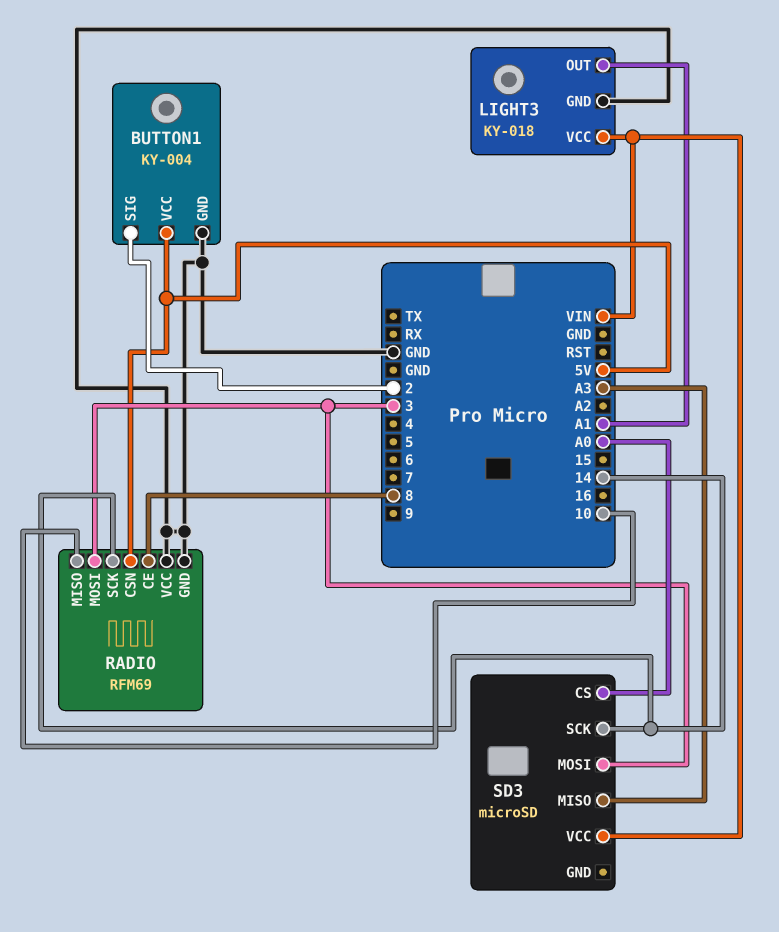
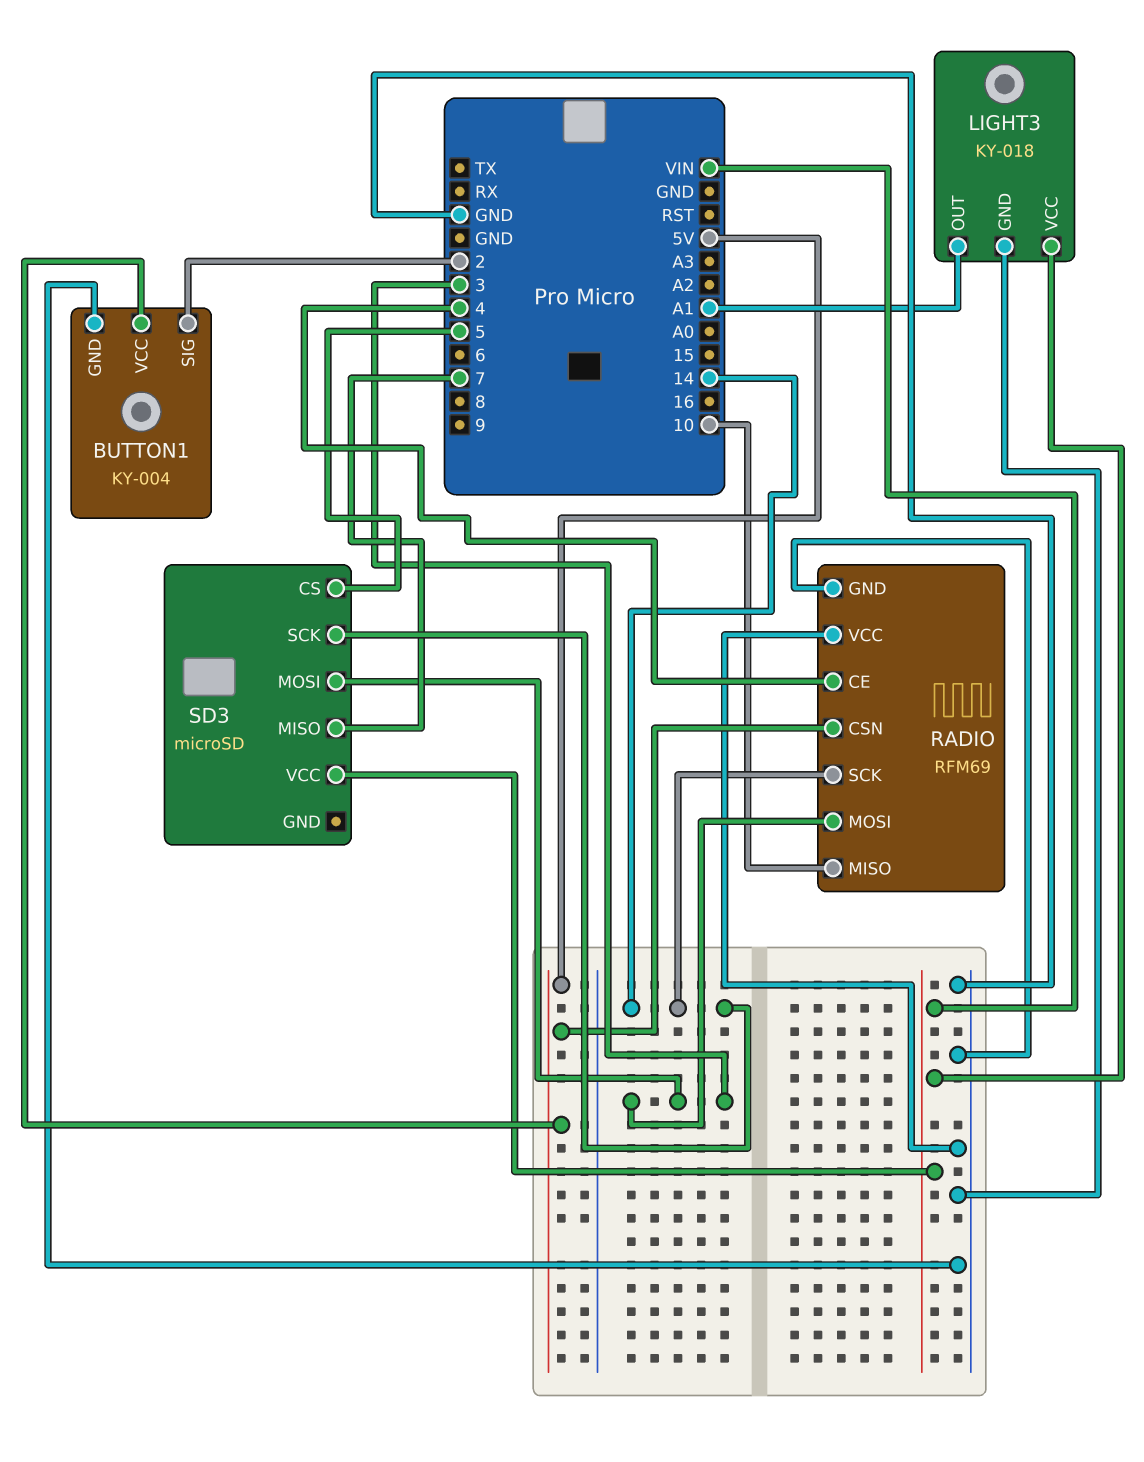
RADIO pin CE: 8 -> 4
SD3 pin CS: A0 -> 5
SD3 pin MISO: A3 -> 7

